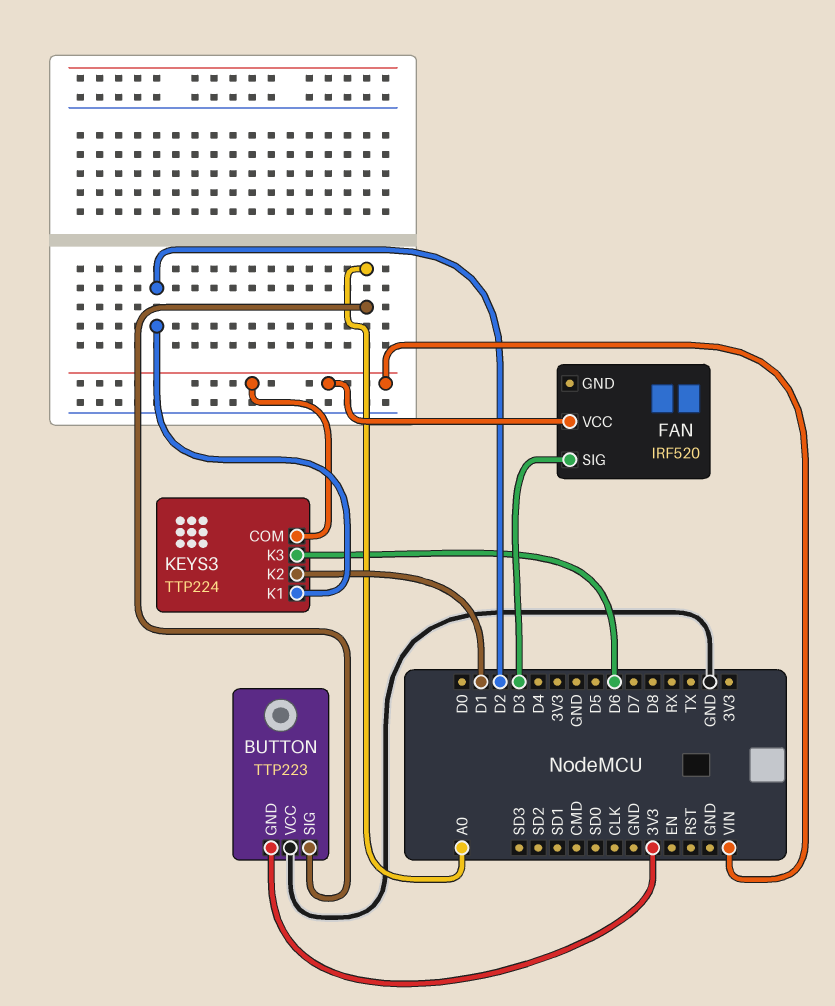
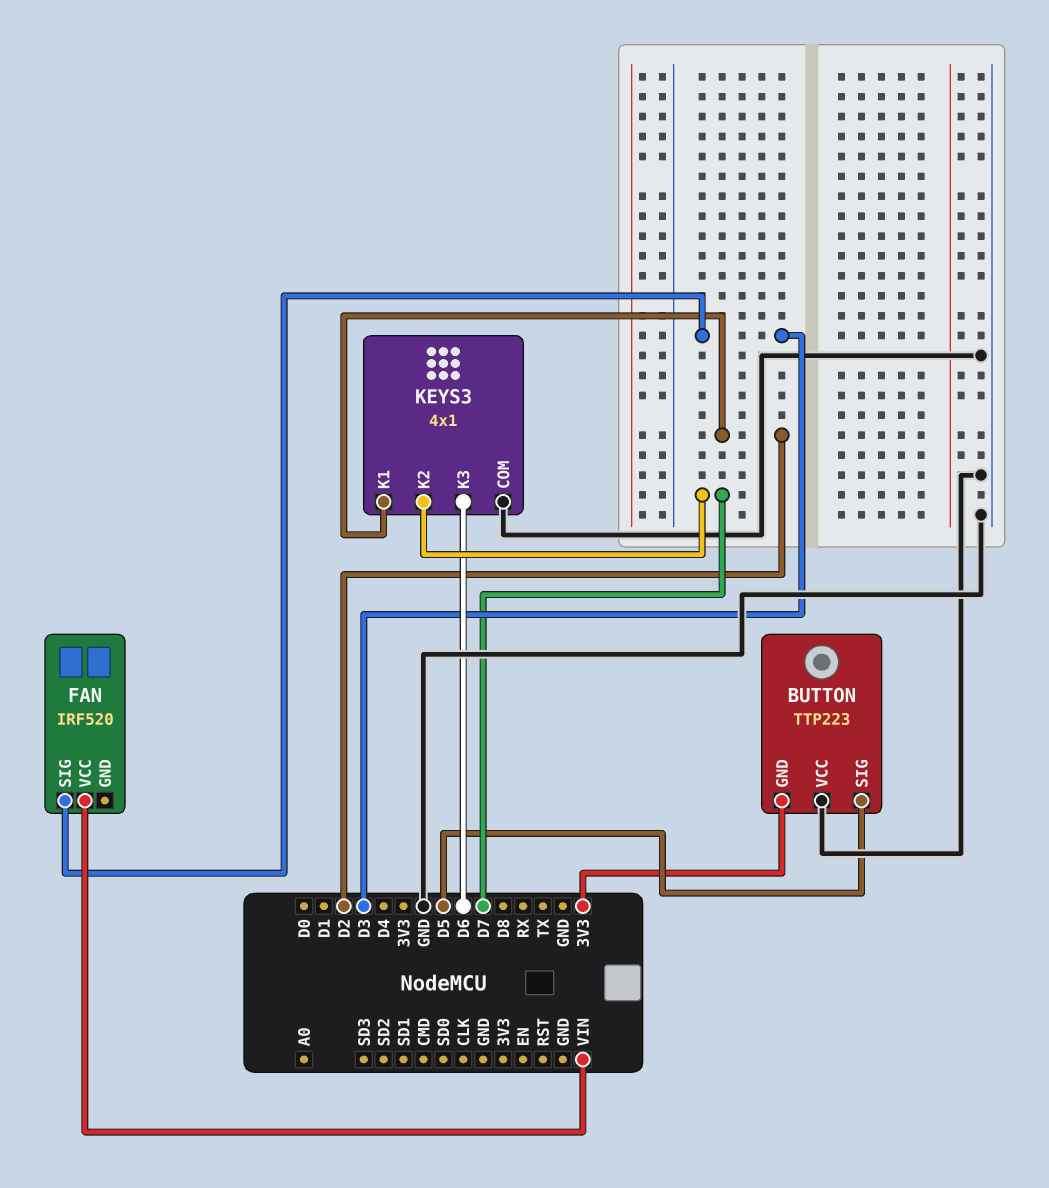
BUTTON pin SIG: A0 -> D5
KEYS3: TTP224 -> 4x1
KEYS3 pin COM: VIN -> GND
KEYS3 pin K2: D1 -> D7

